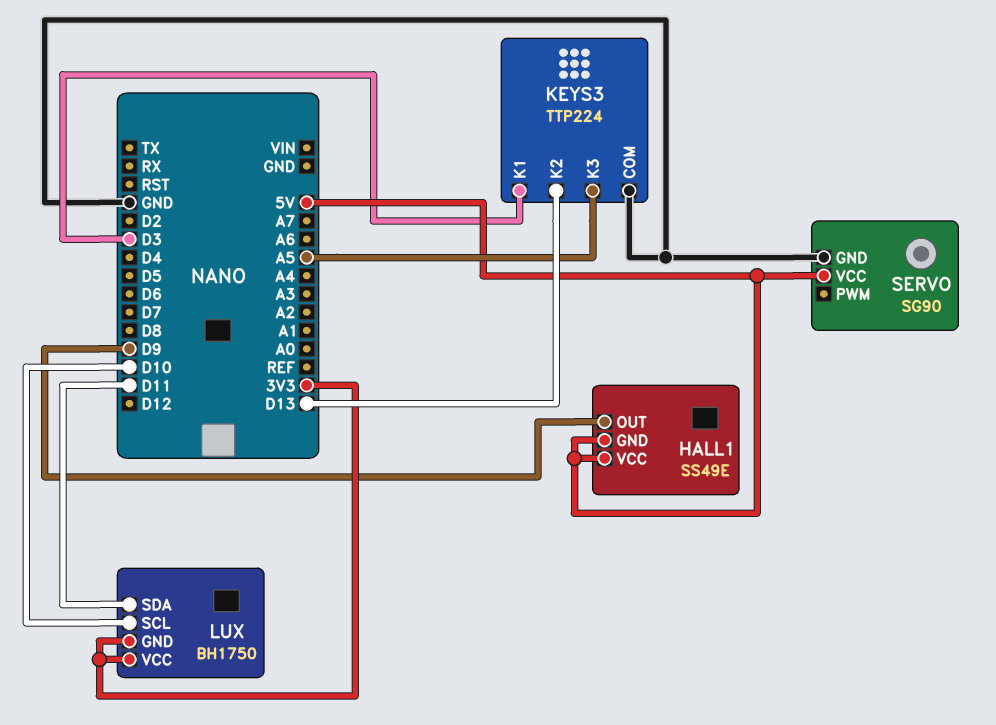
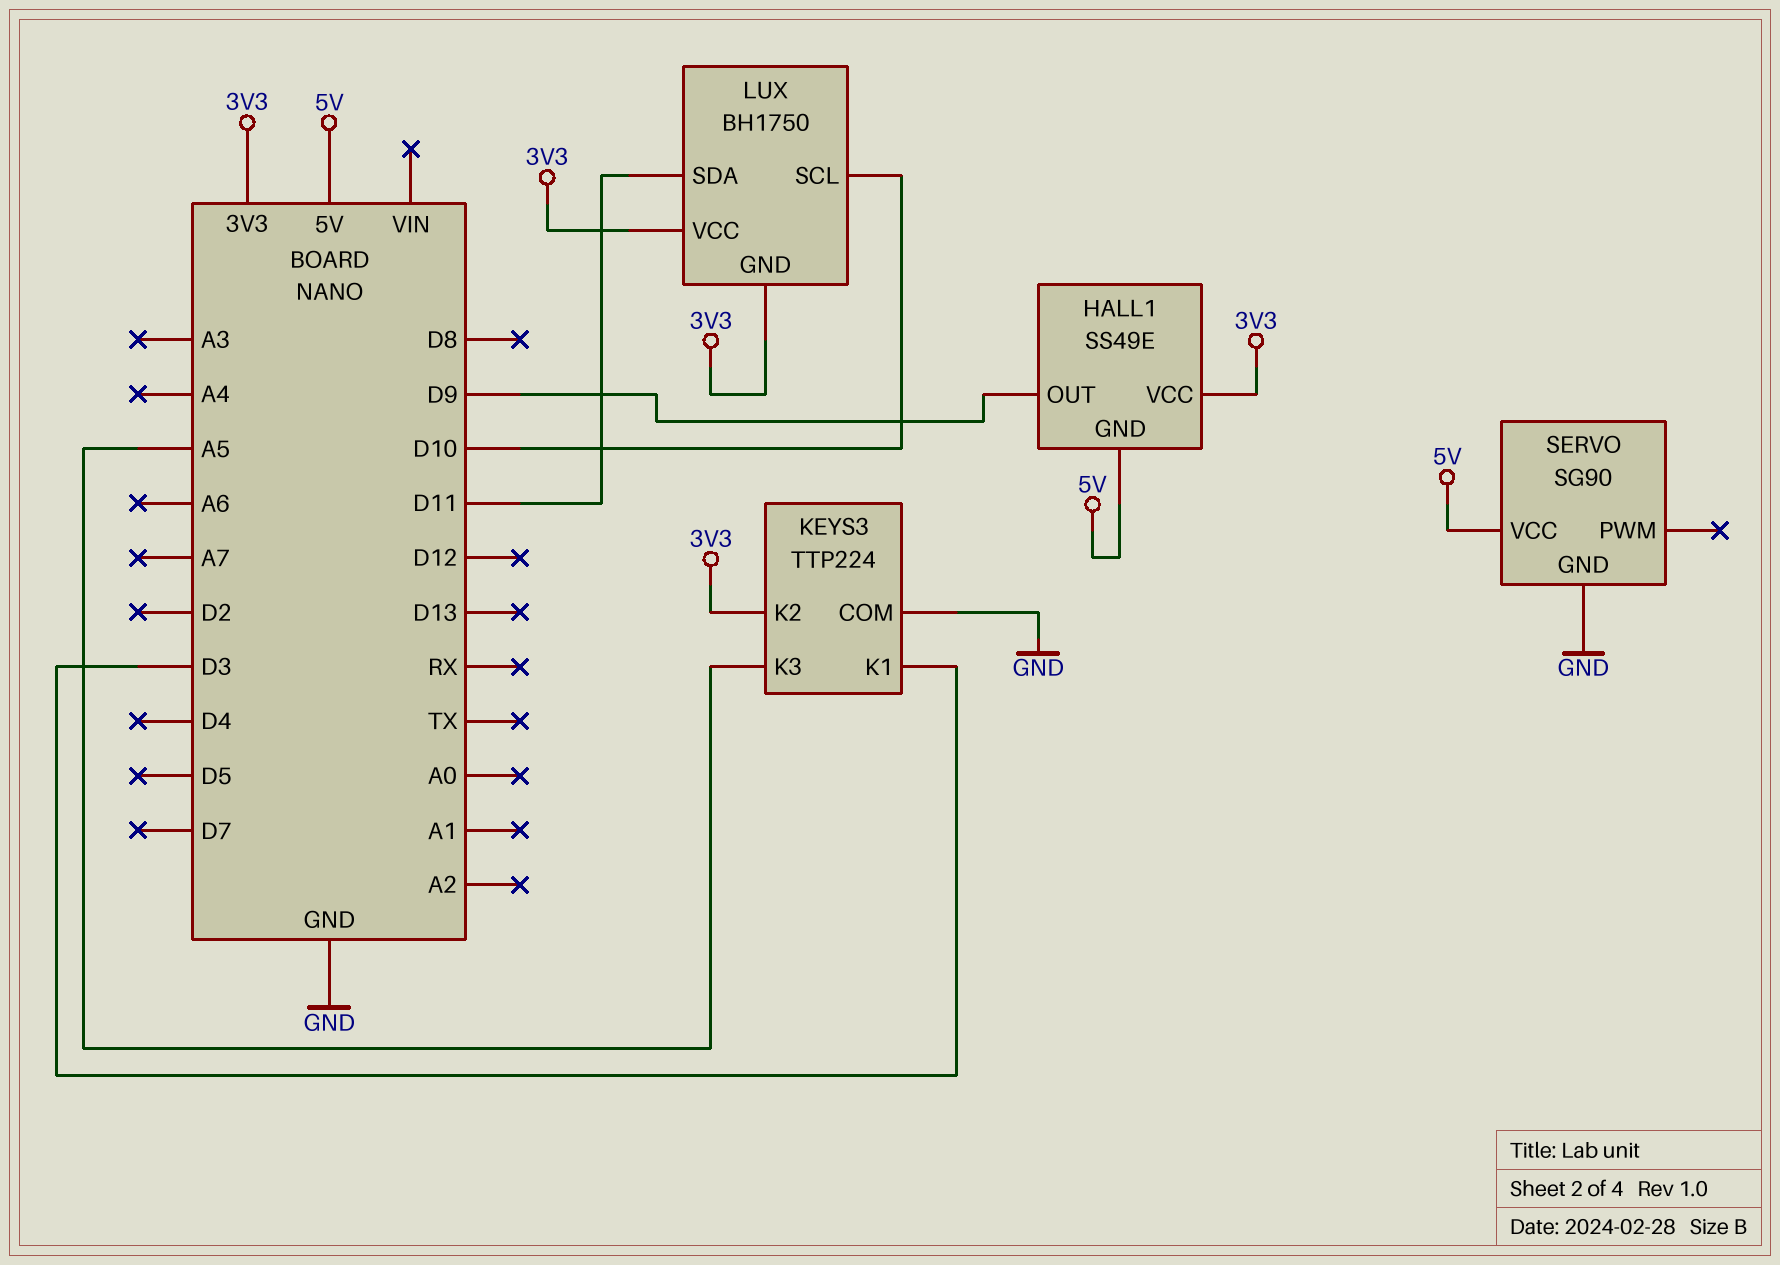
HALL1 pin VCC: 5V -> 3V3
KEYS3 pin K2: D13 -> 3V3

